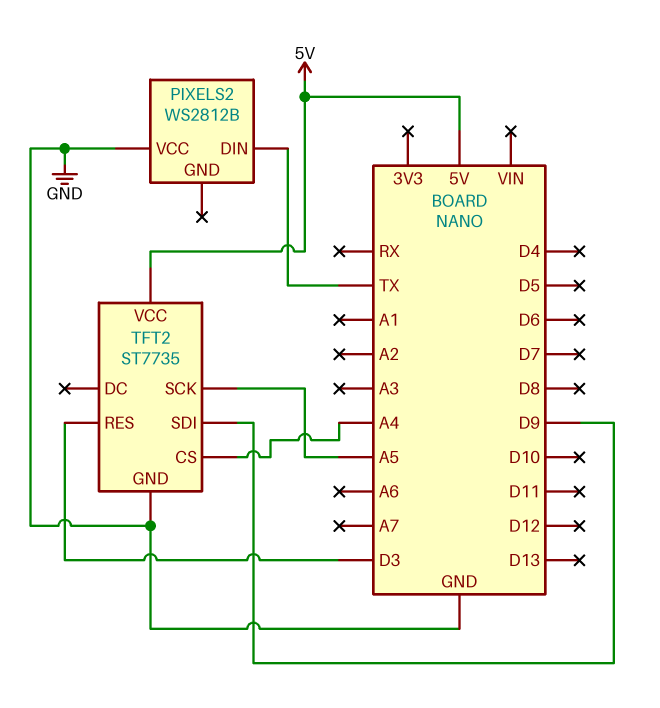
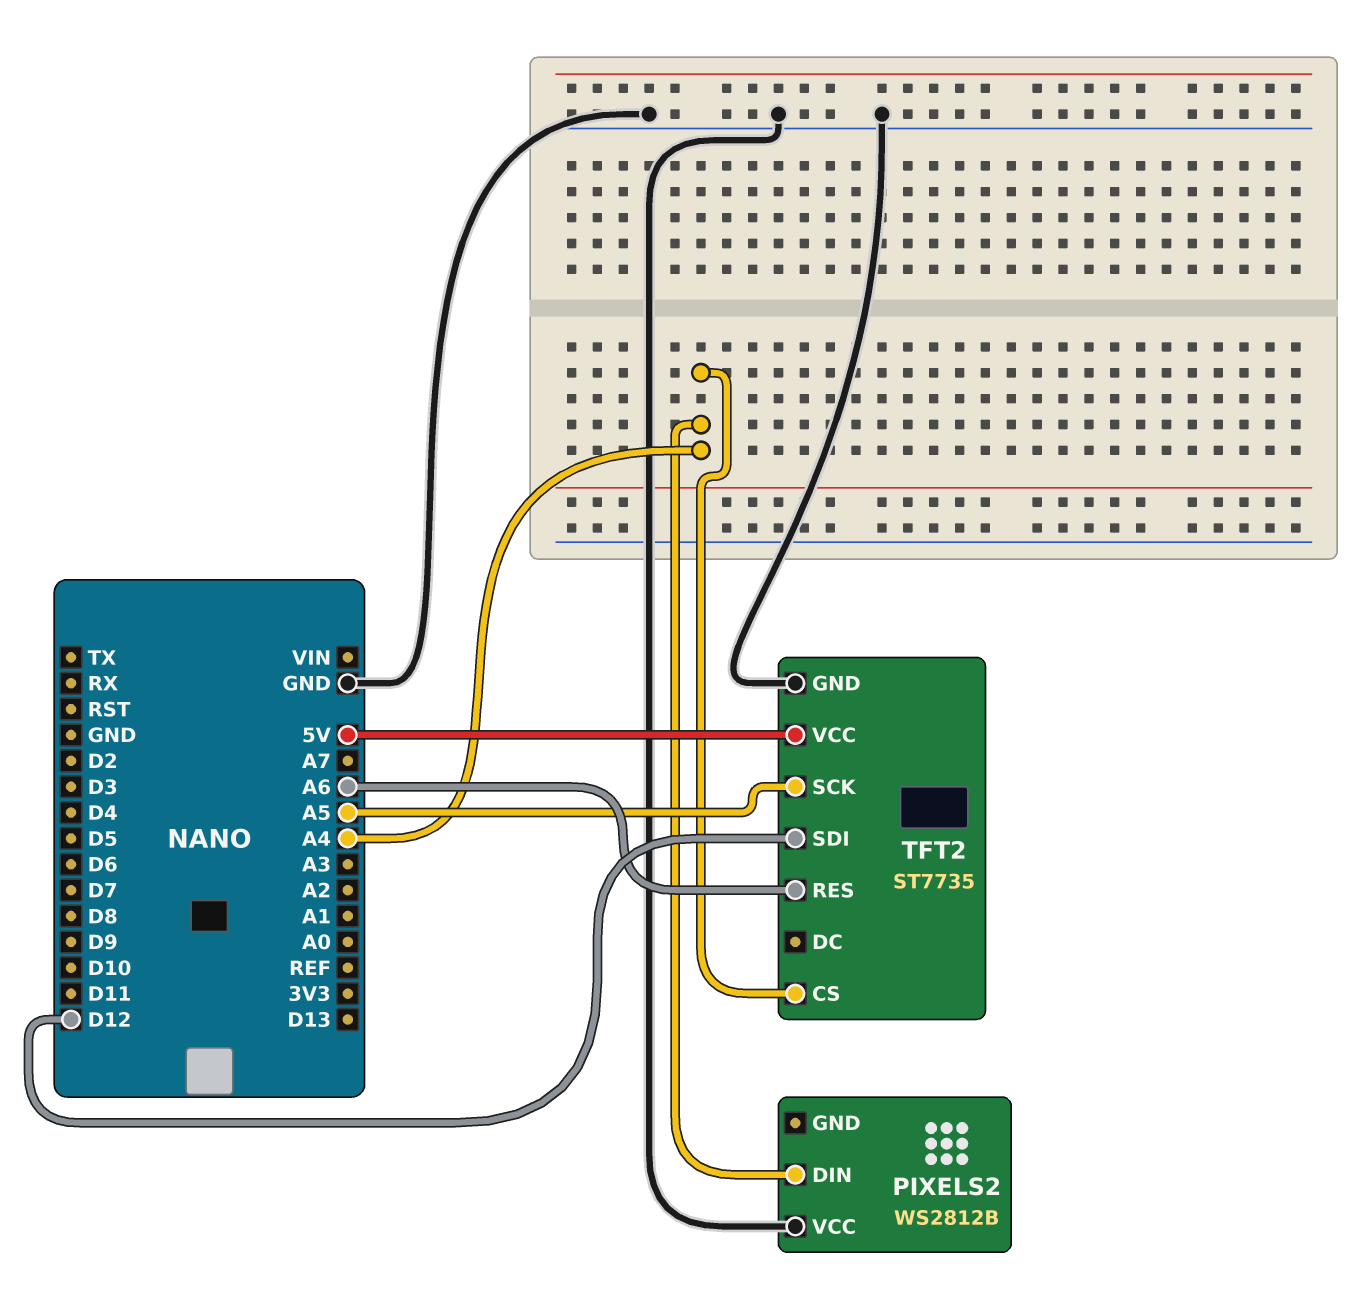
PIXELS2 pin DIN: TX -> A4
TFT2 pin RES: D3 -> A6
TFT2 pin SDI: D9 -> D12

